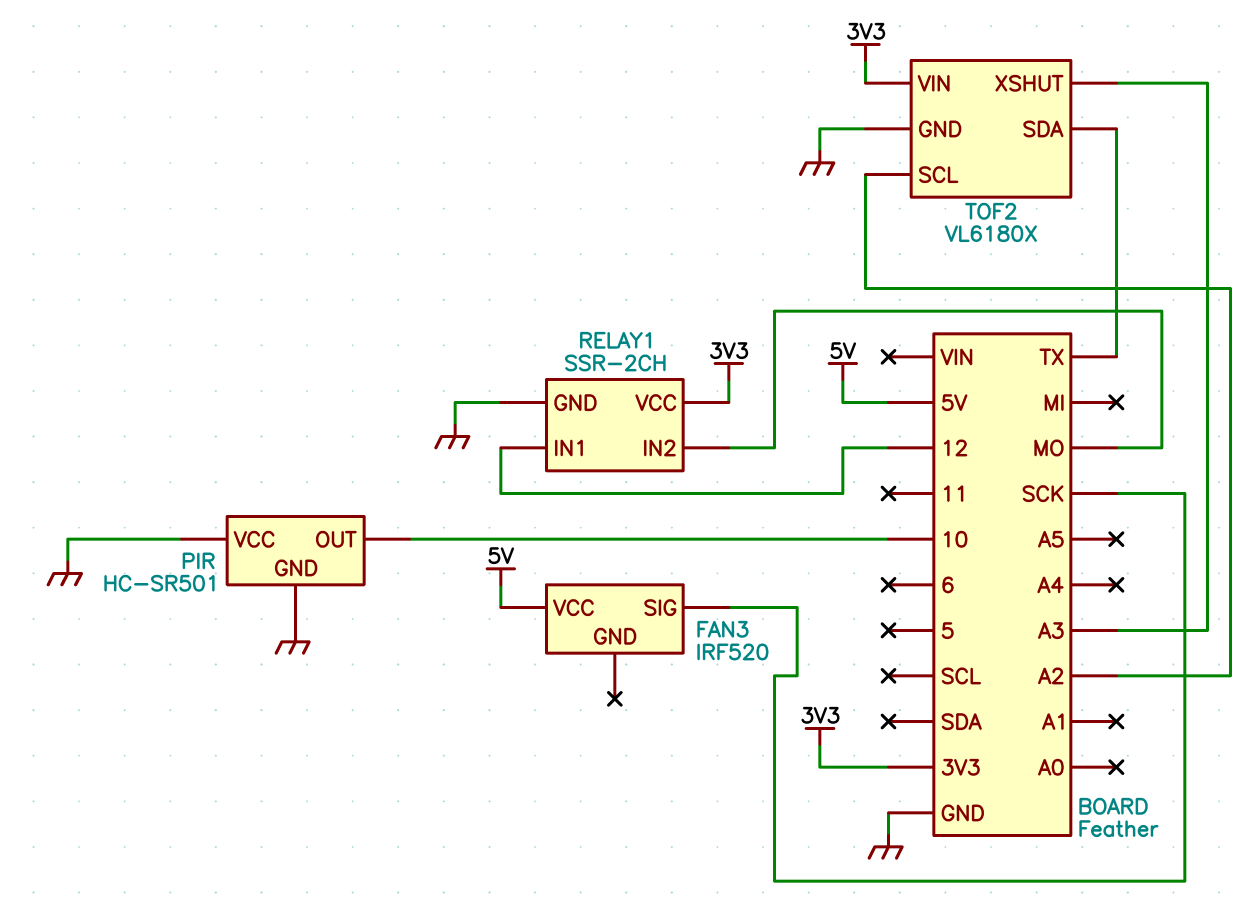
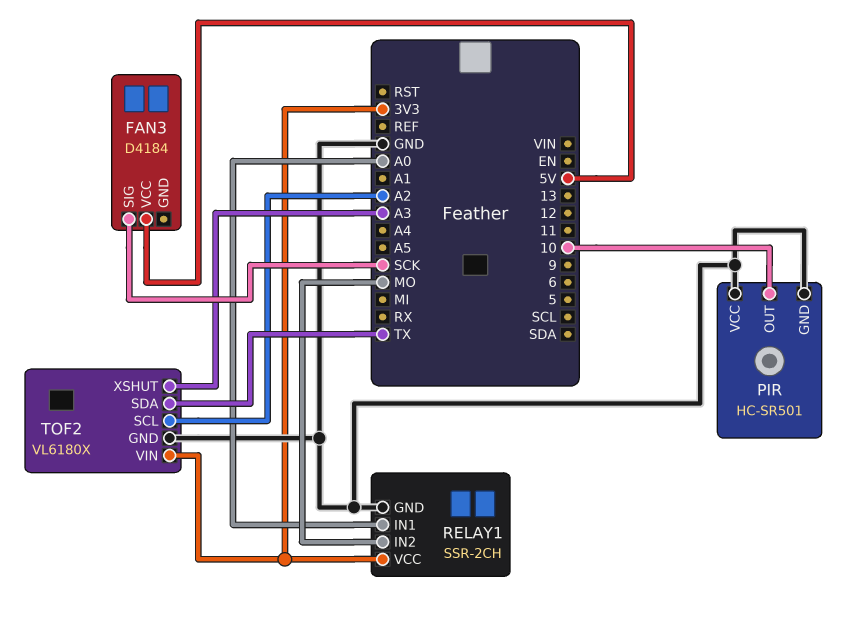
FAN3: IRF520 -> D4184
RELAY1 pin IN1: 12 -> A0

